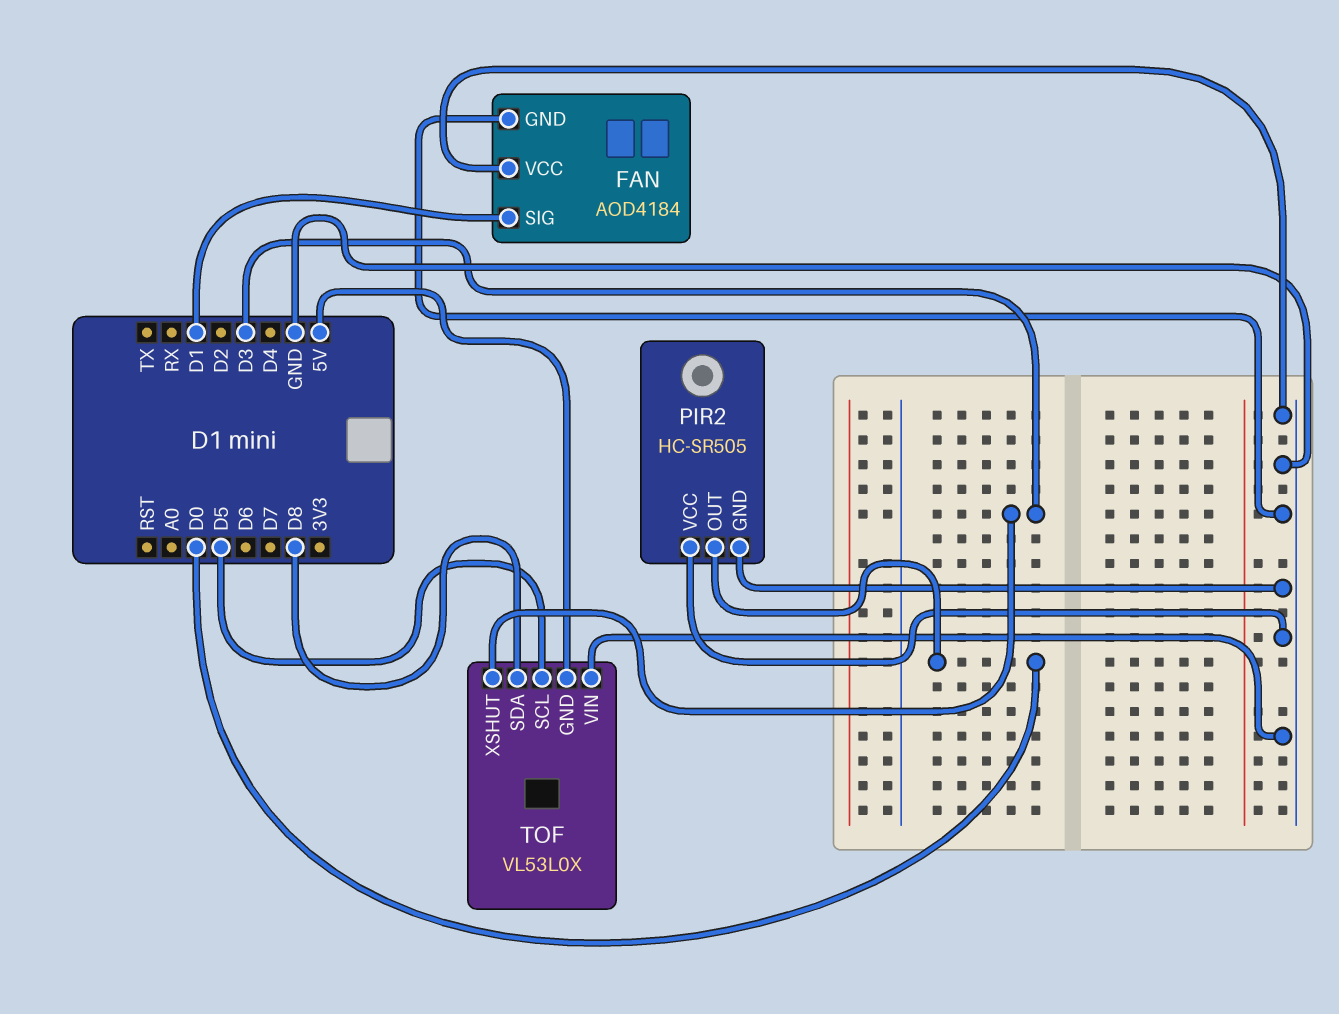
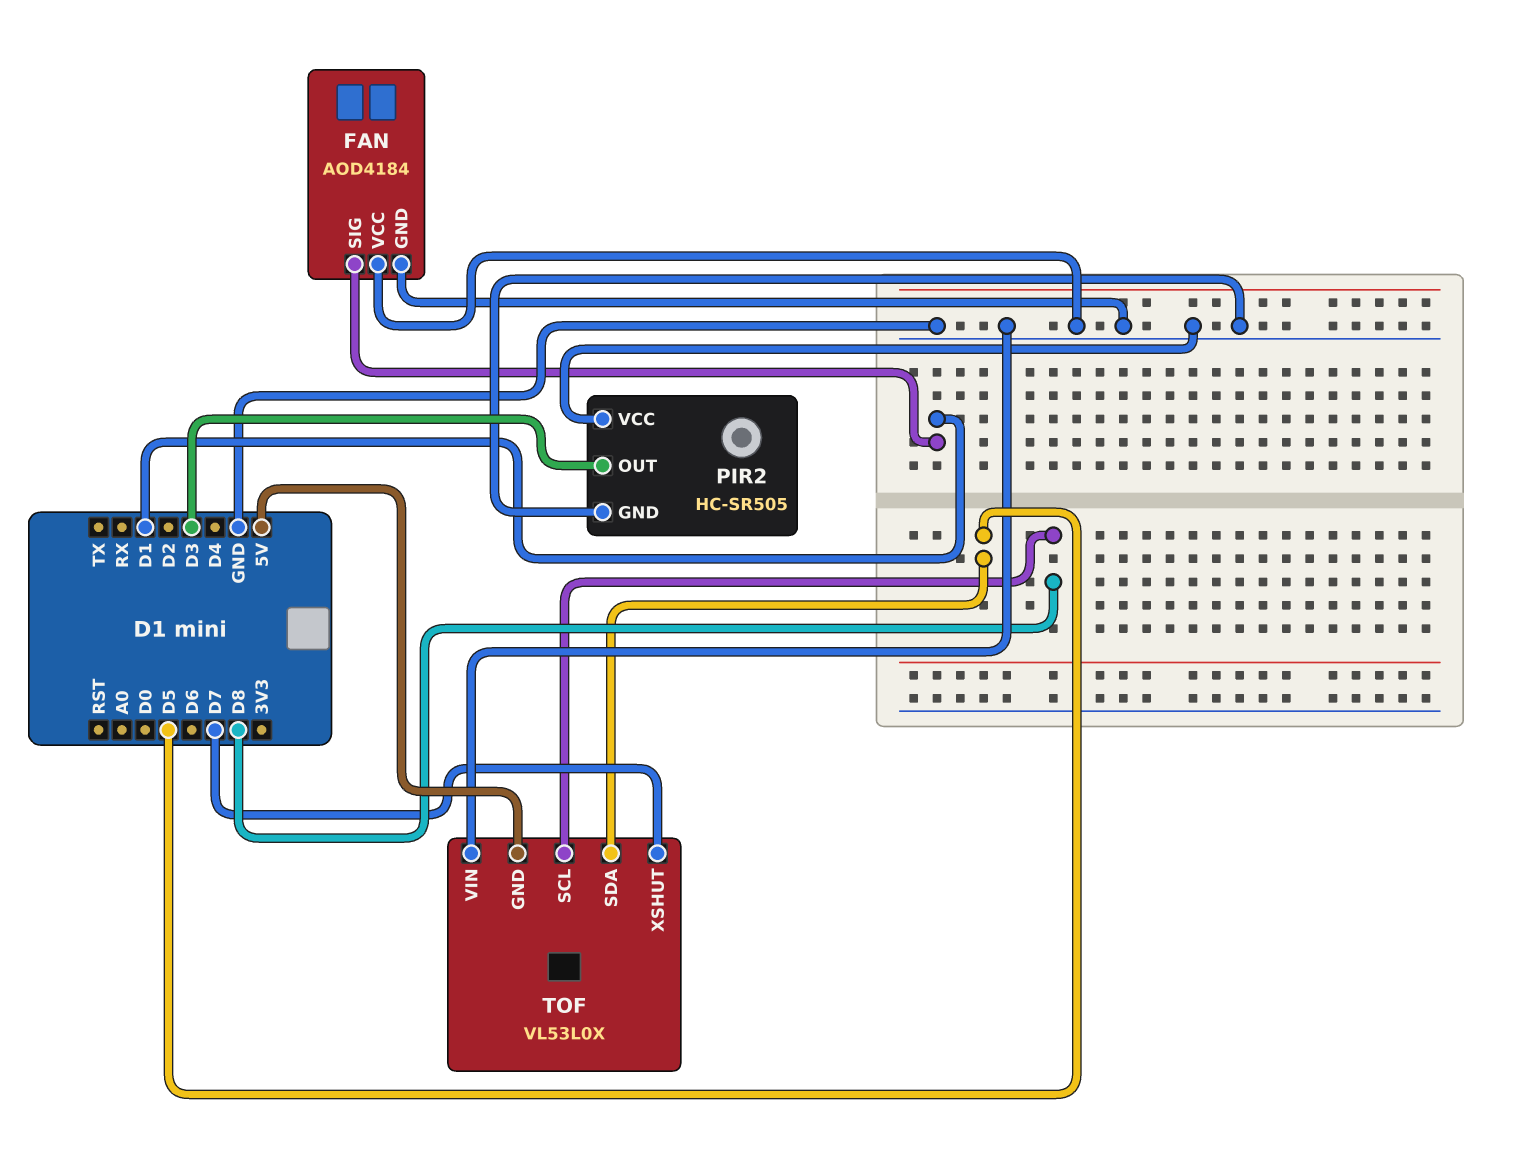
PIR2 pin OUT: D0 -> D3
TOF pin SCL: D5 -> D8
TOF pin SDA: D8 -> D5
TOF pin XSHUT: D3 -> D7

